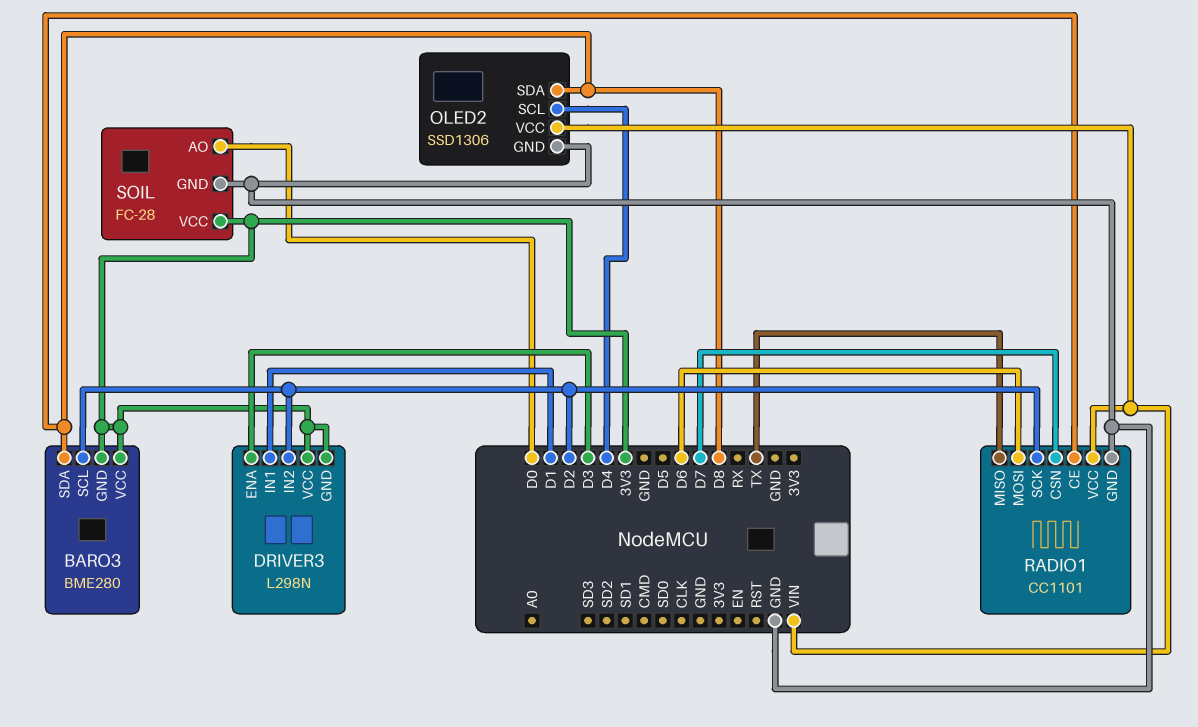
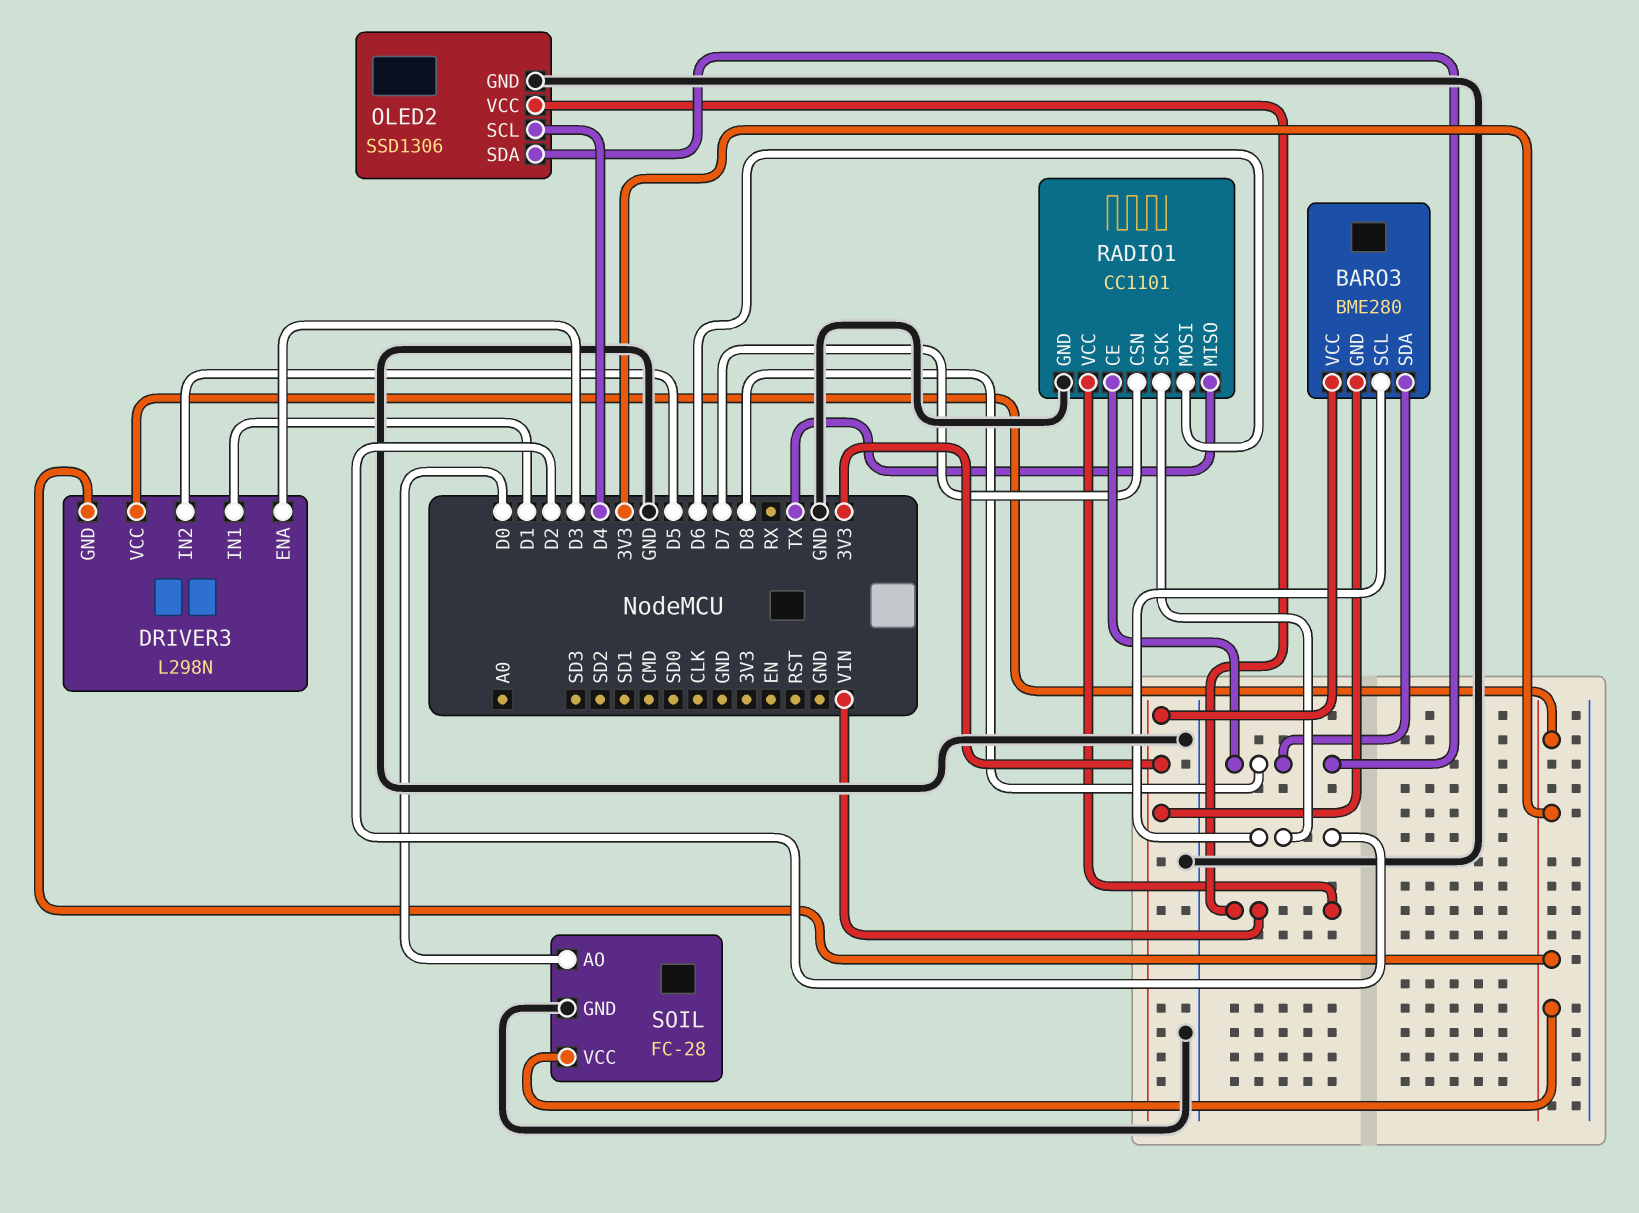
DRIVER3 pin IN2: D2 -> D5

